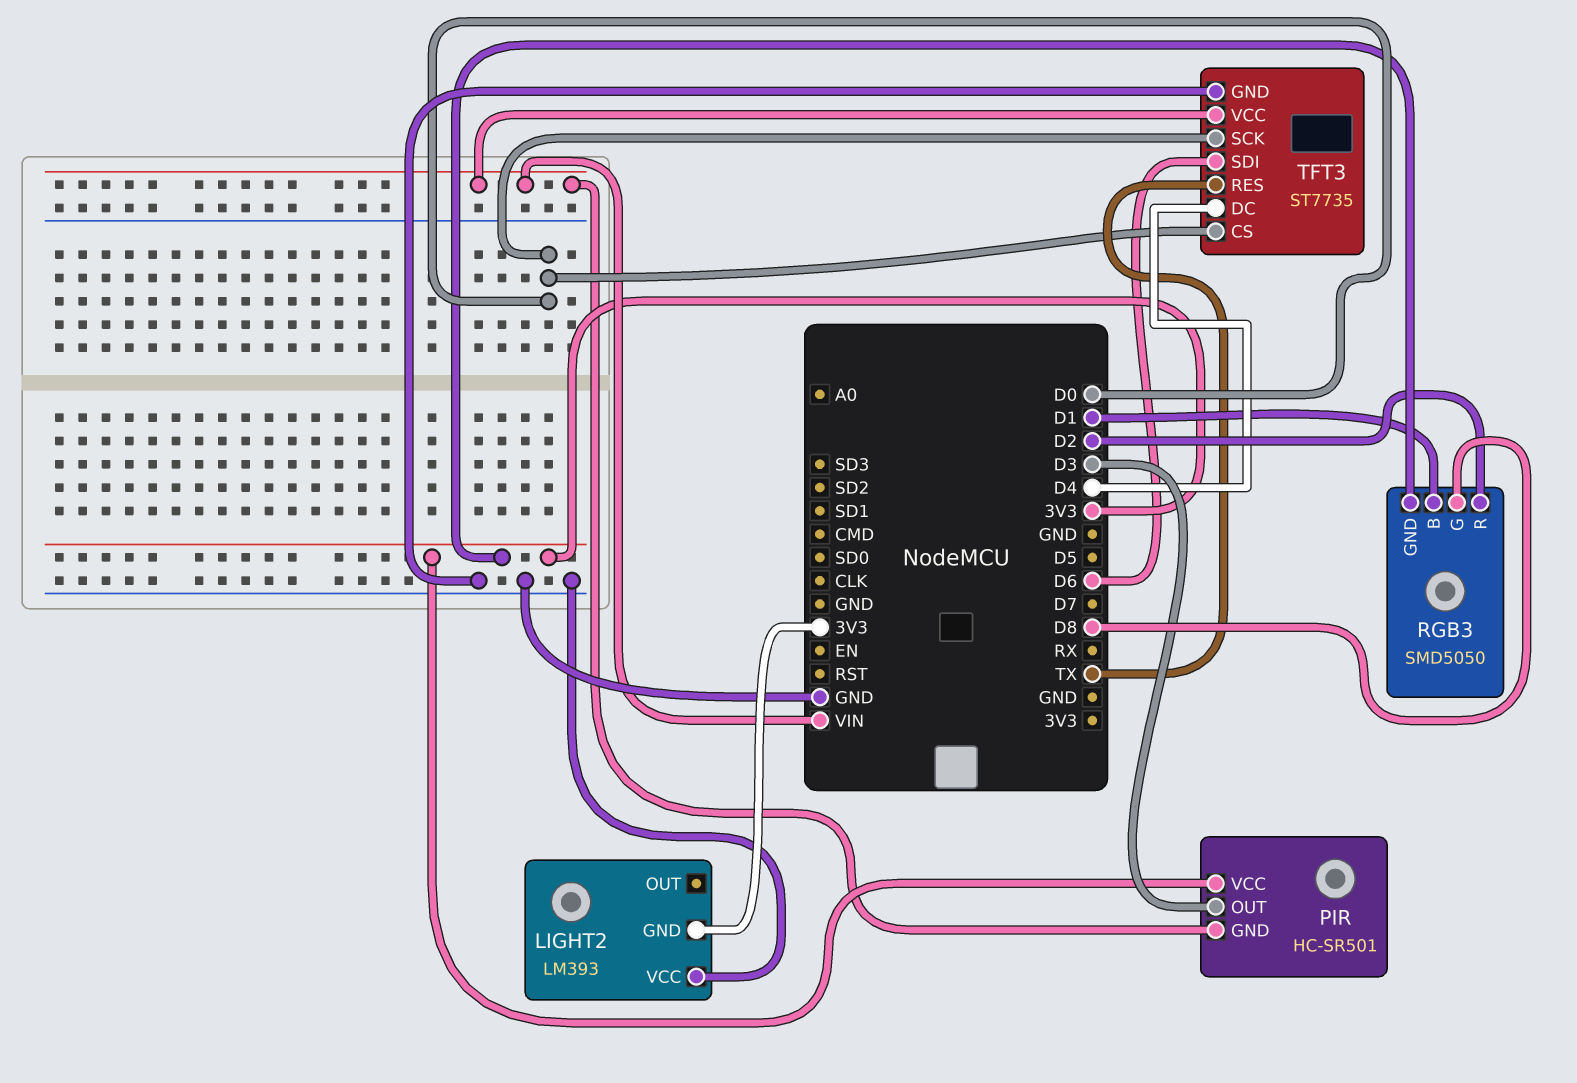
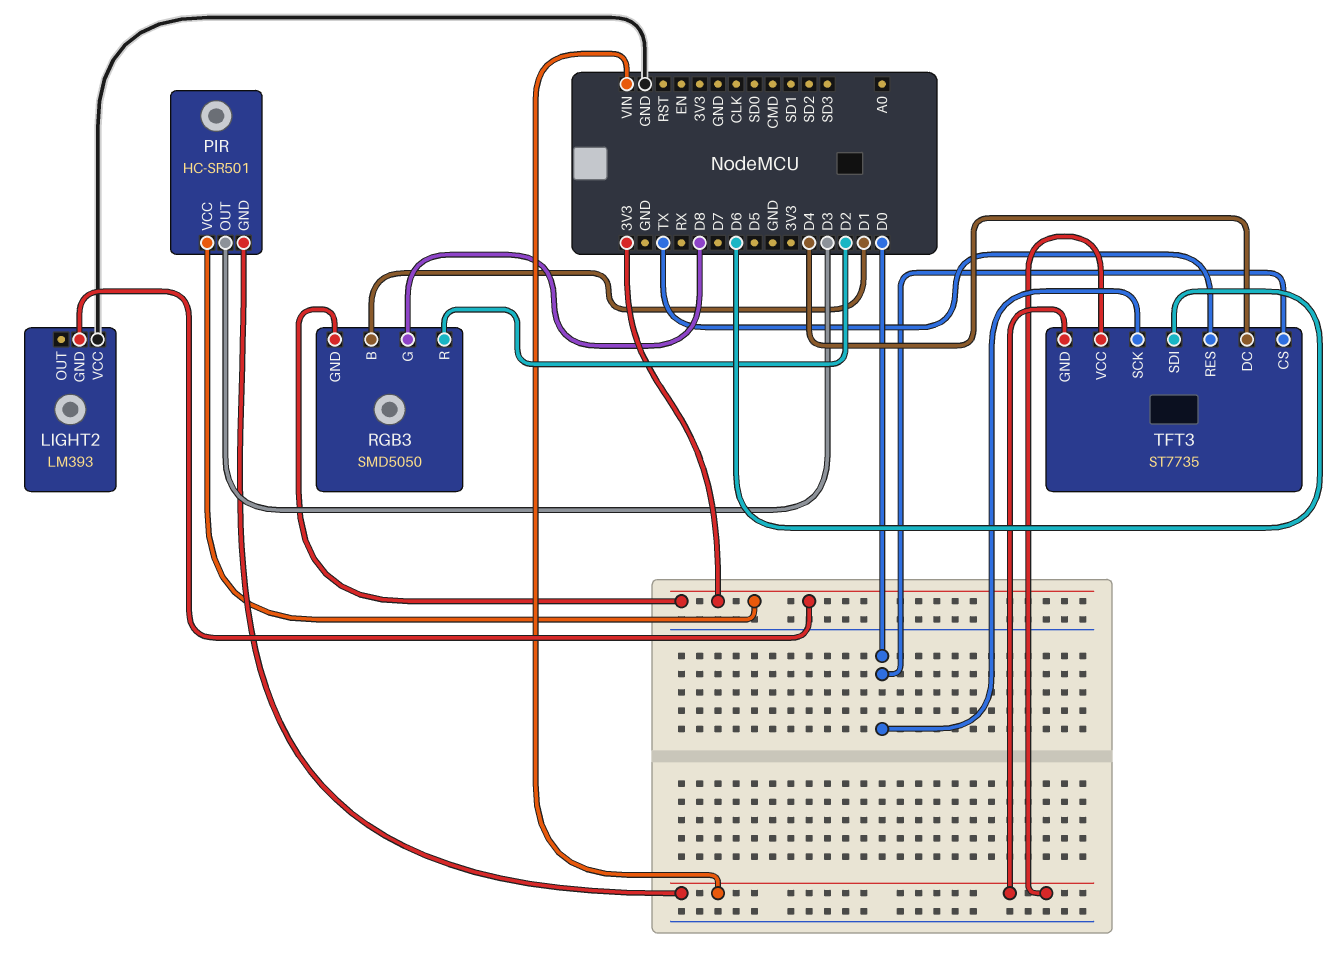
TFT3 pin GND: GND -> VIN

